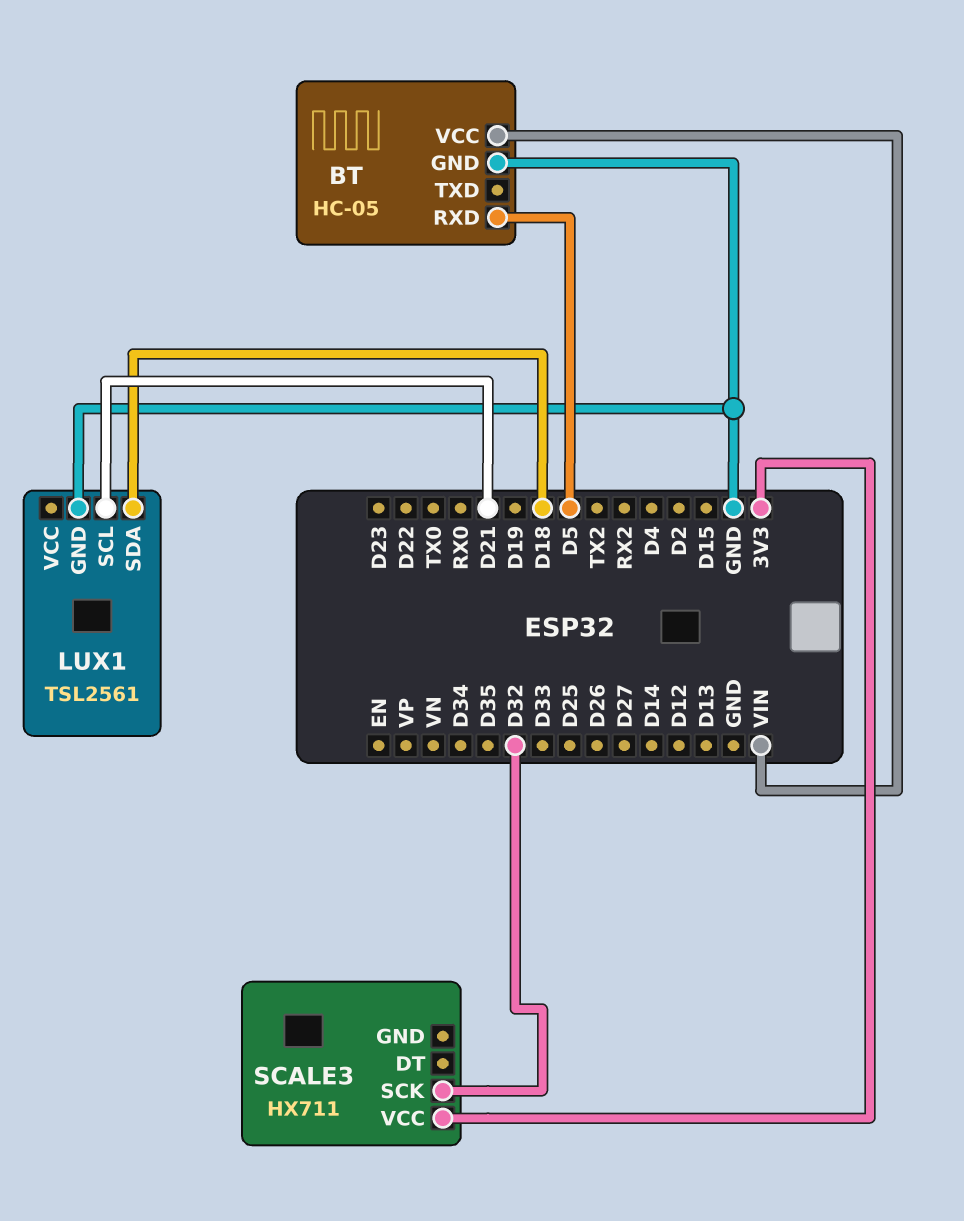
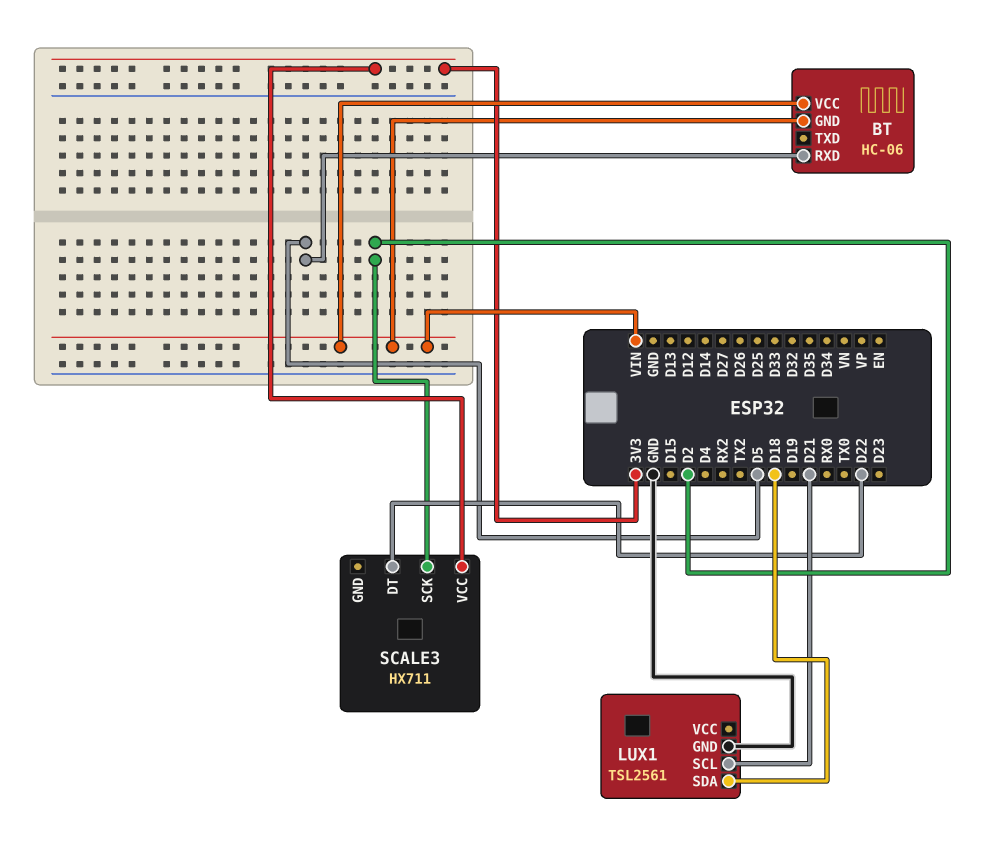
BT: HC-05 -> HC-06
BT pin GND: GND -> VIN
SCALE3 pin DT: none -> D22
SCALE3 pin SCK: D32 -> D2

